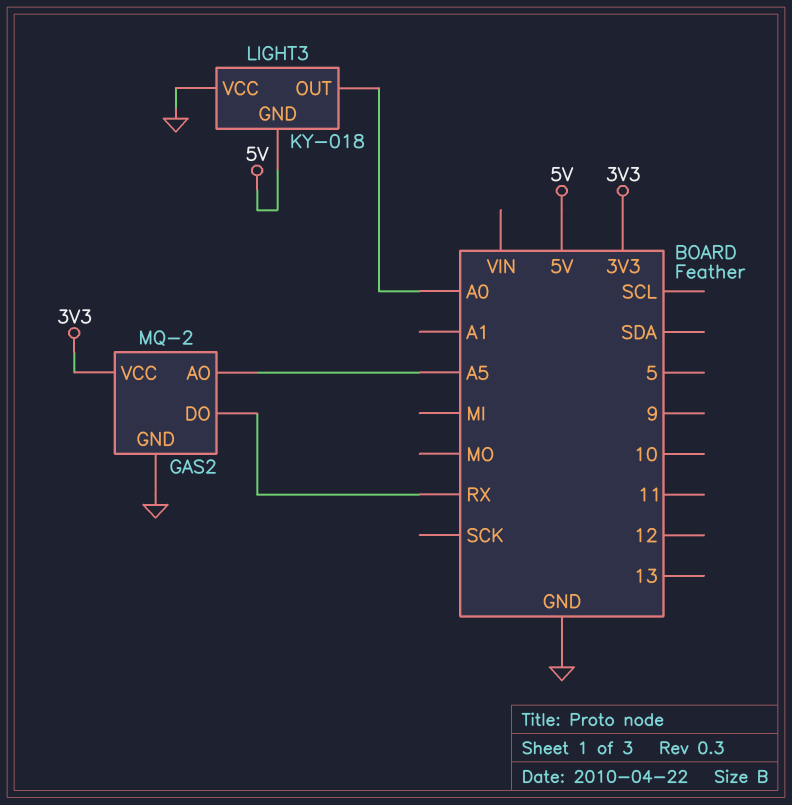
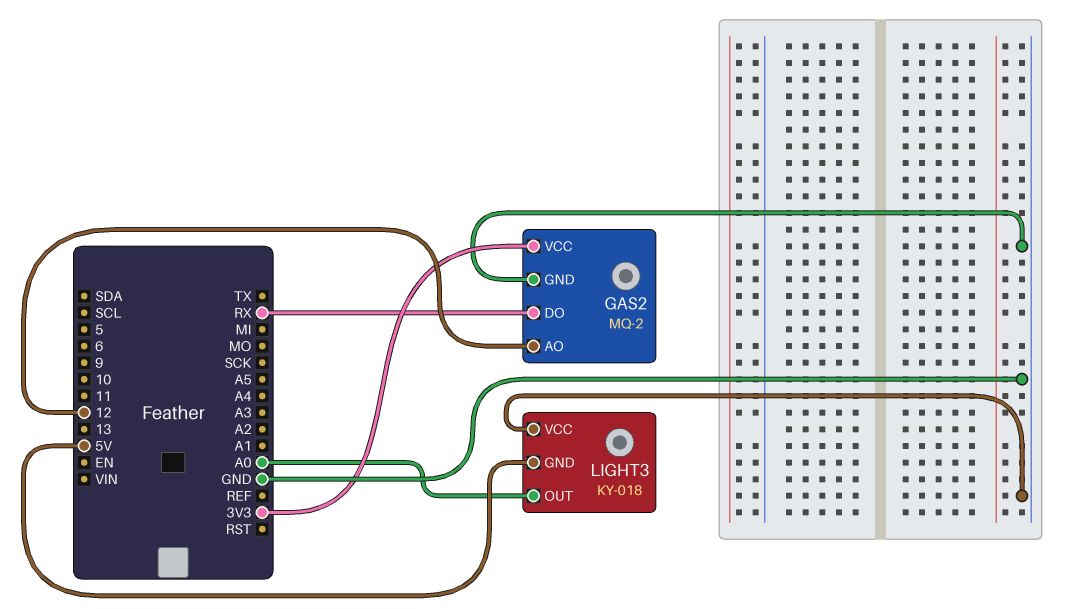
GAS2 pin AO: A5 -> 12

